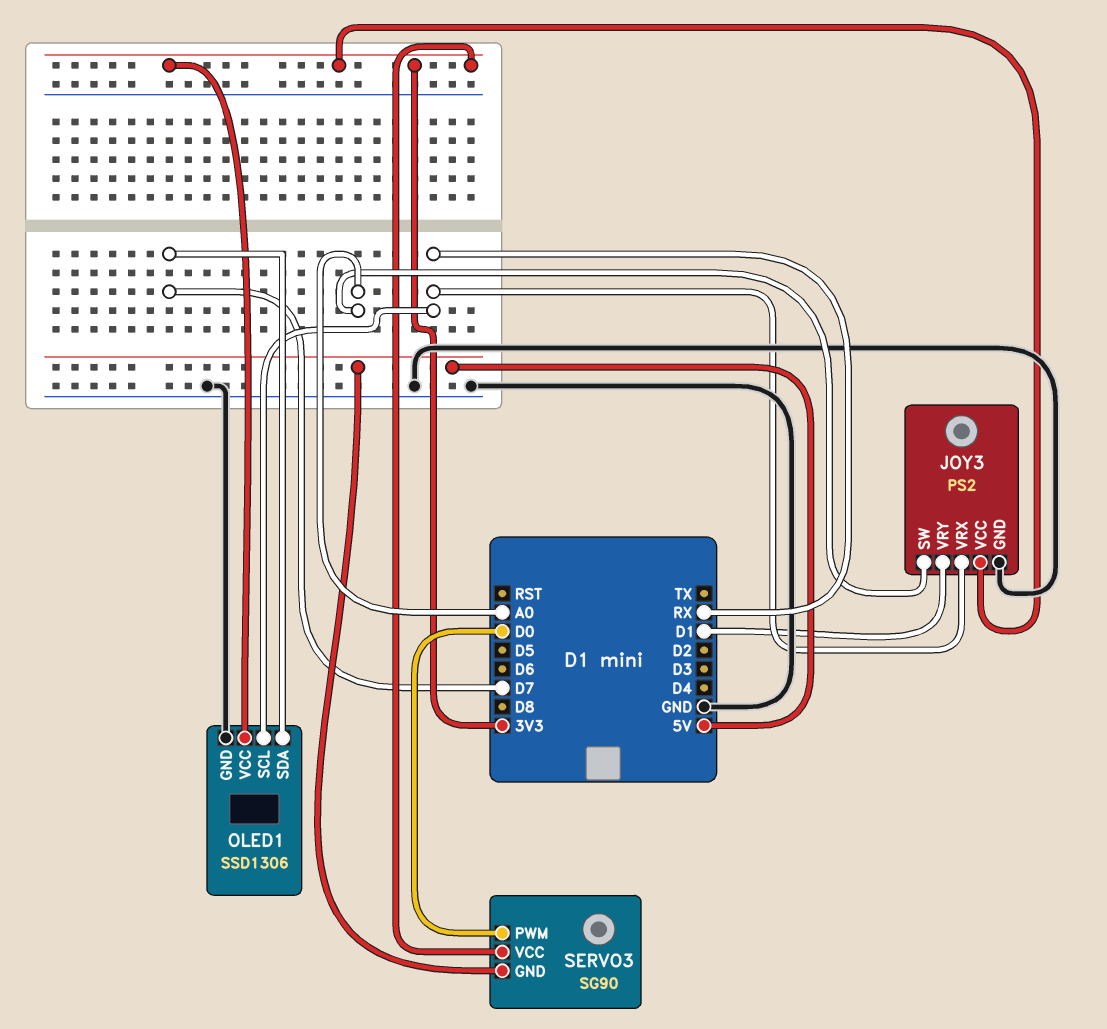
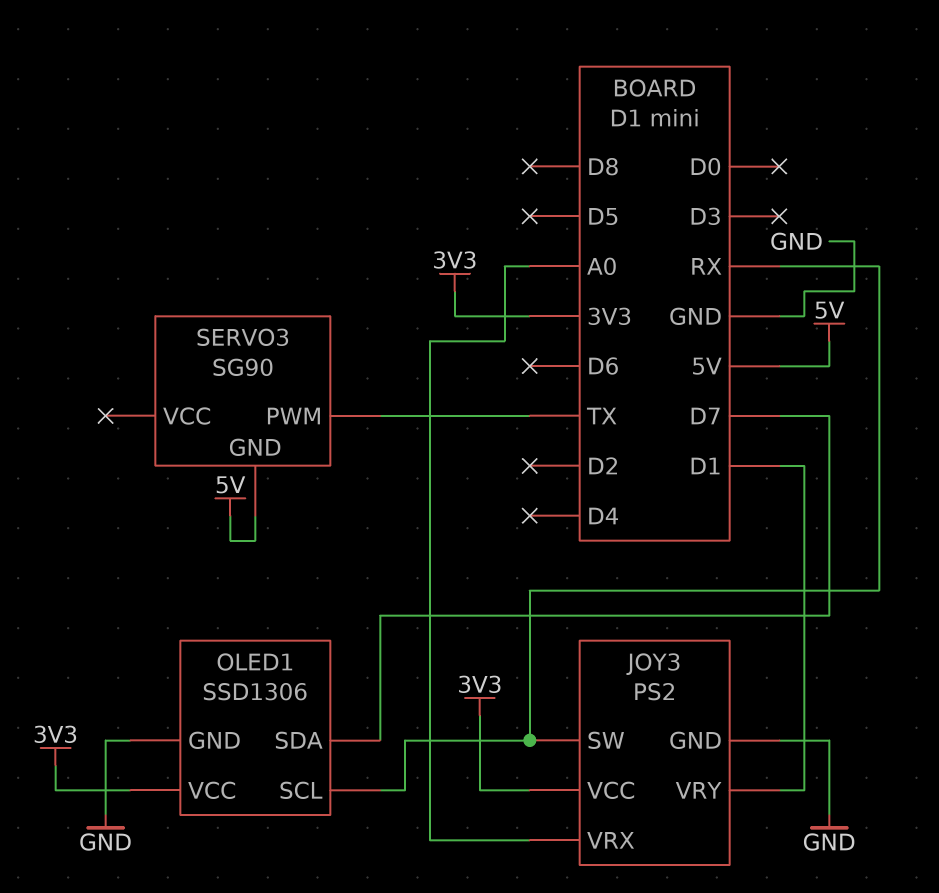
JOY3 pin SW: A0 -> RX
JOY3 pin VRX: RX -> A0
SERVO3 pin PWM: D0 -> TX
SERVO3 pin VCC: 3V3 -> none

